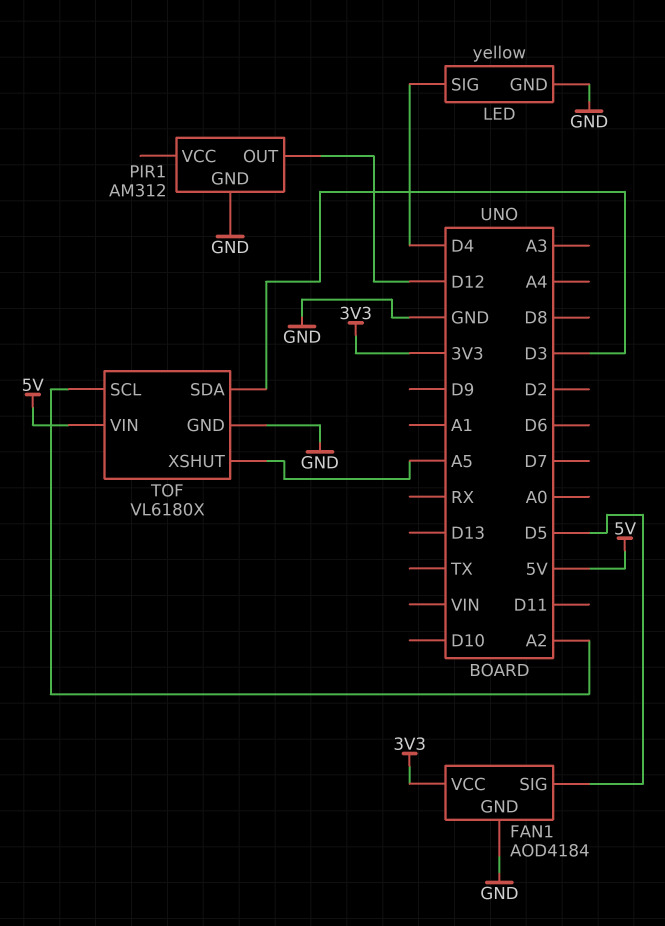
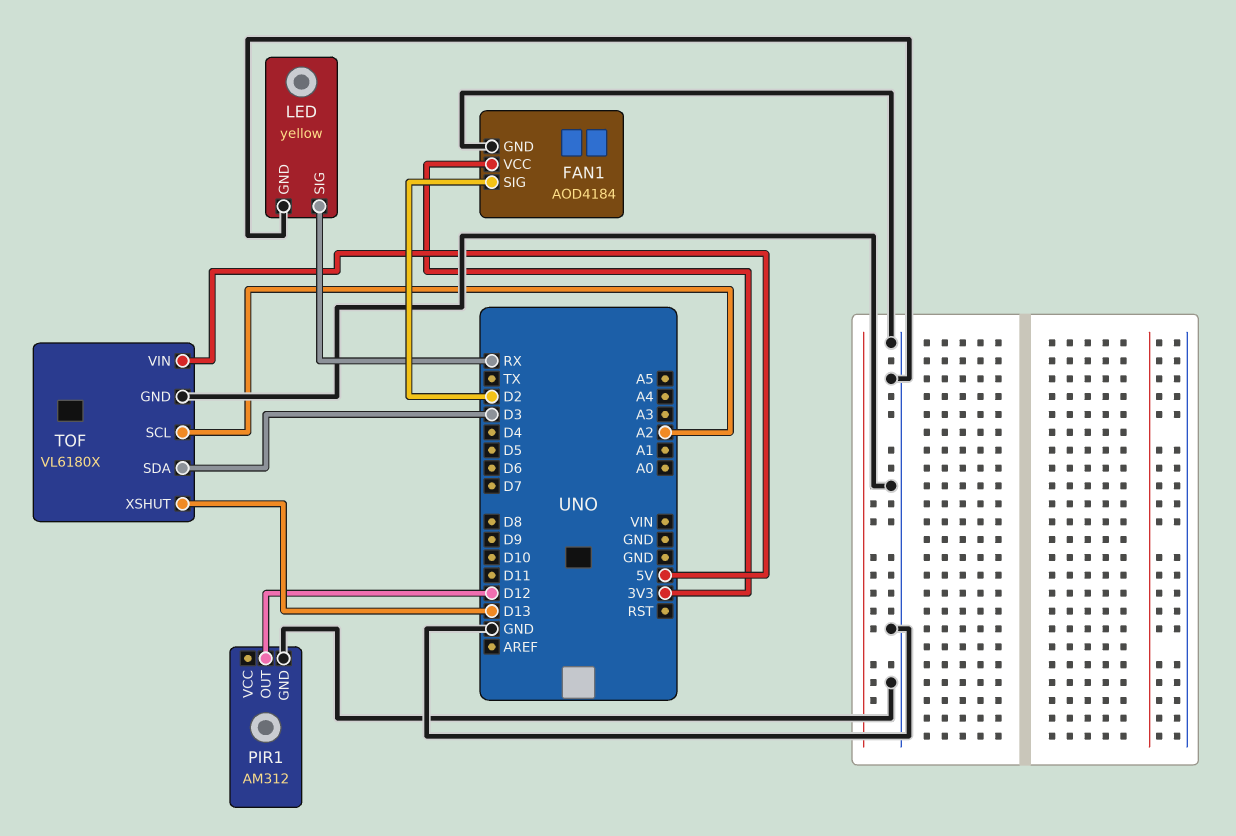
FAN1 pin SIG: D5 -> D2
LED pin SIG: D4 -> RX
TOF pin XSHUT: A5 -> D13

